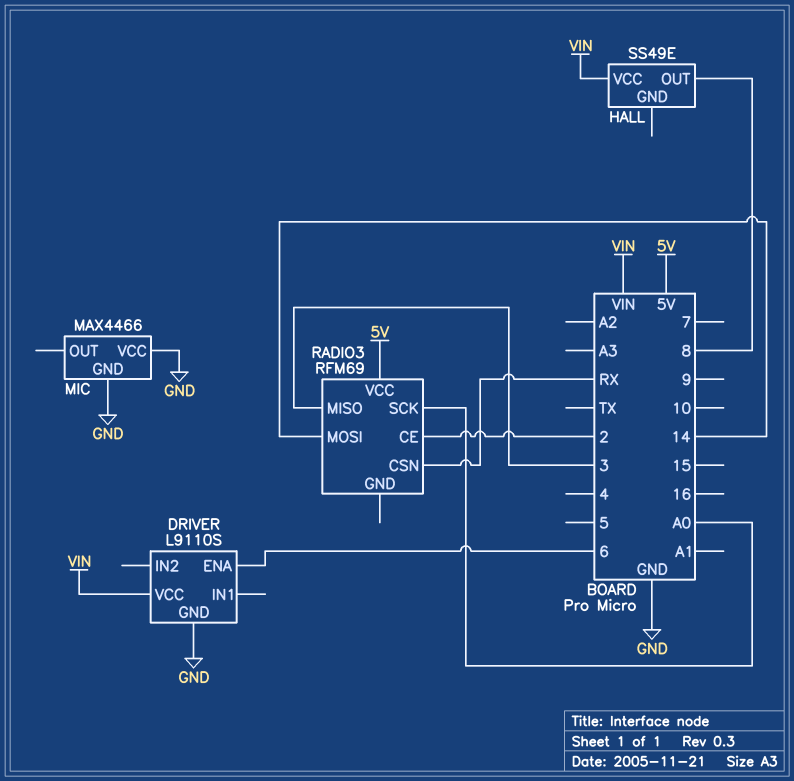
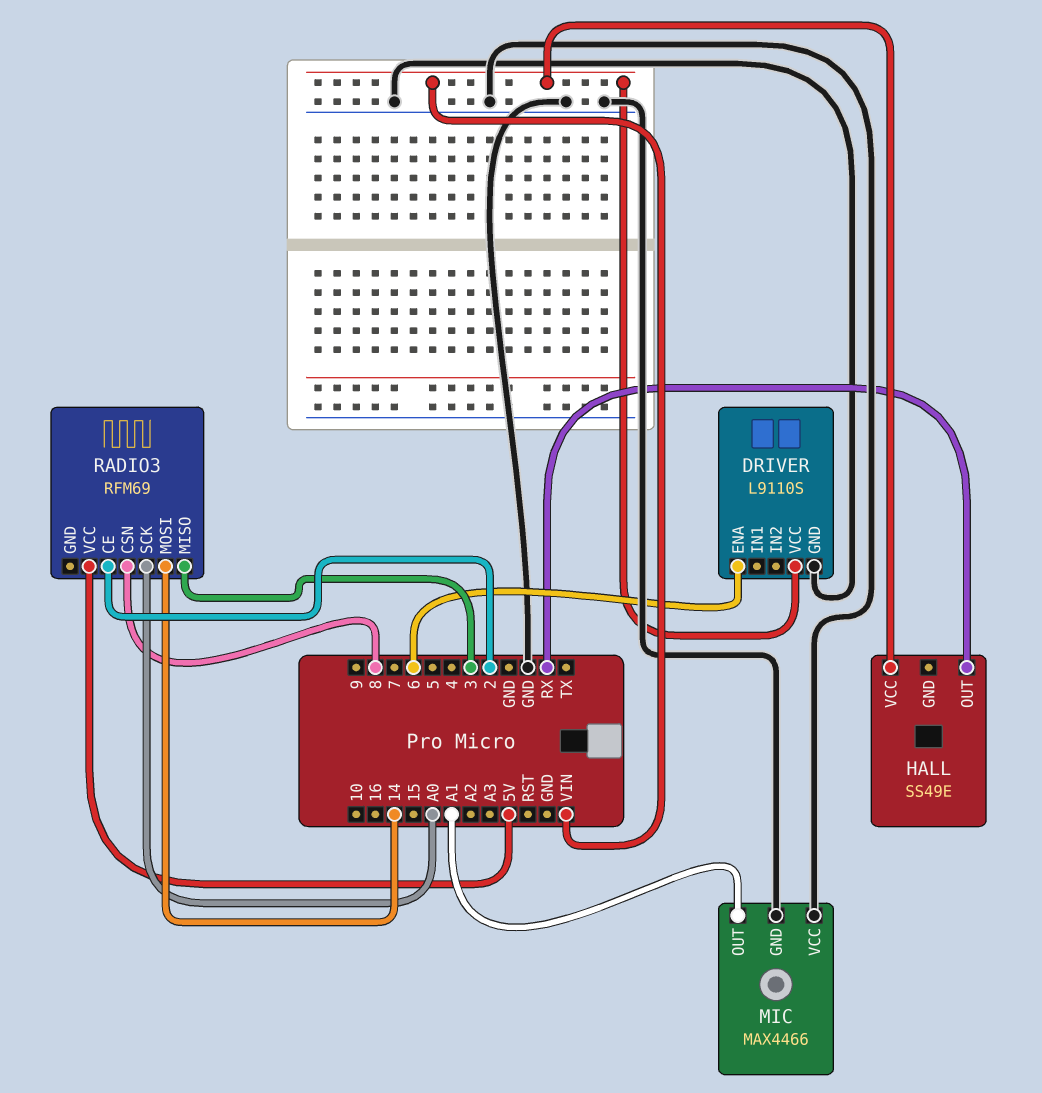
HALL pin OUT: 8 -> RX
MIC pin OUT: none -> A1
RADIO3 pin CSN: RX -> 8

